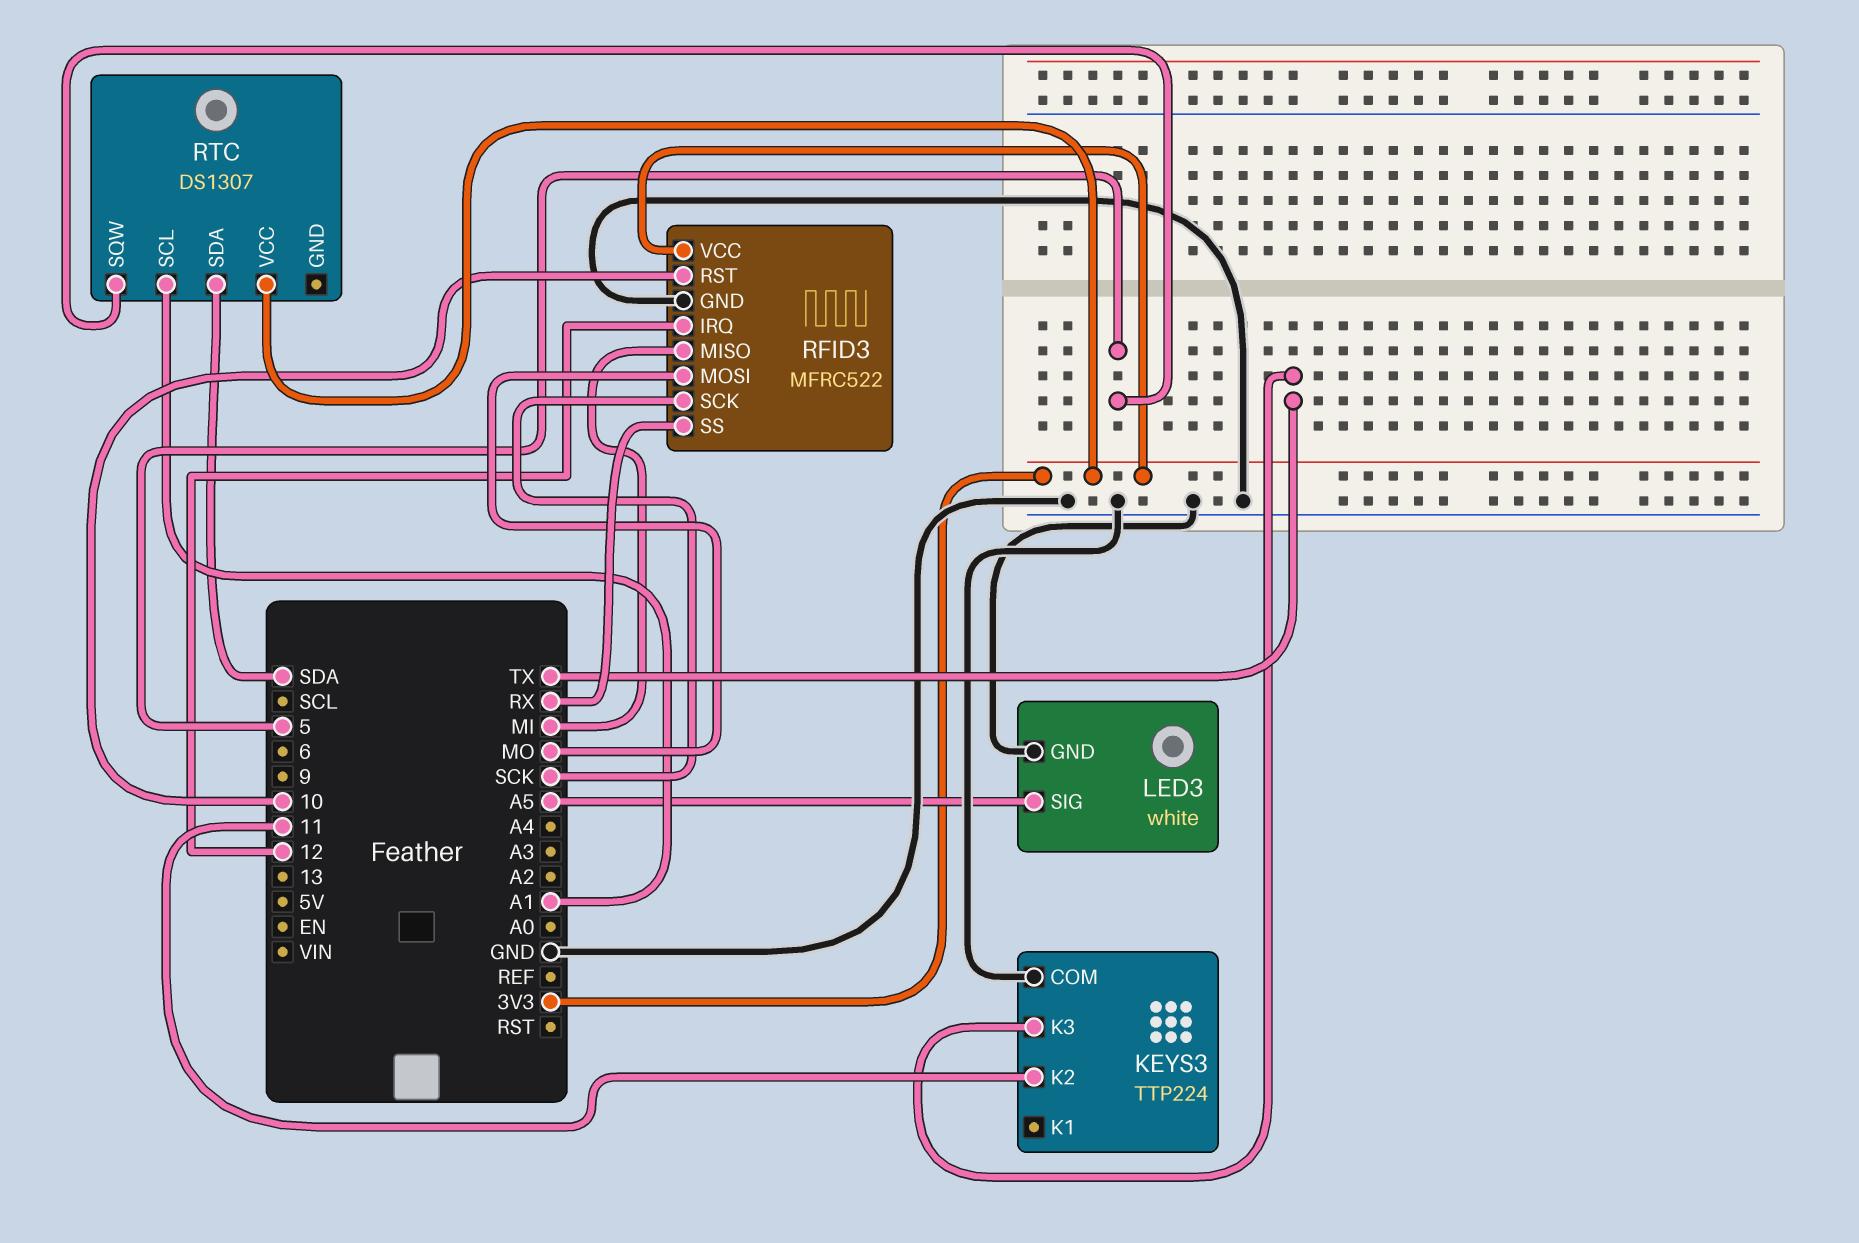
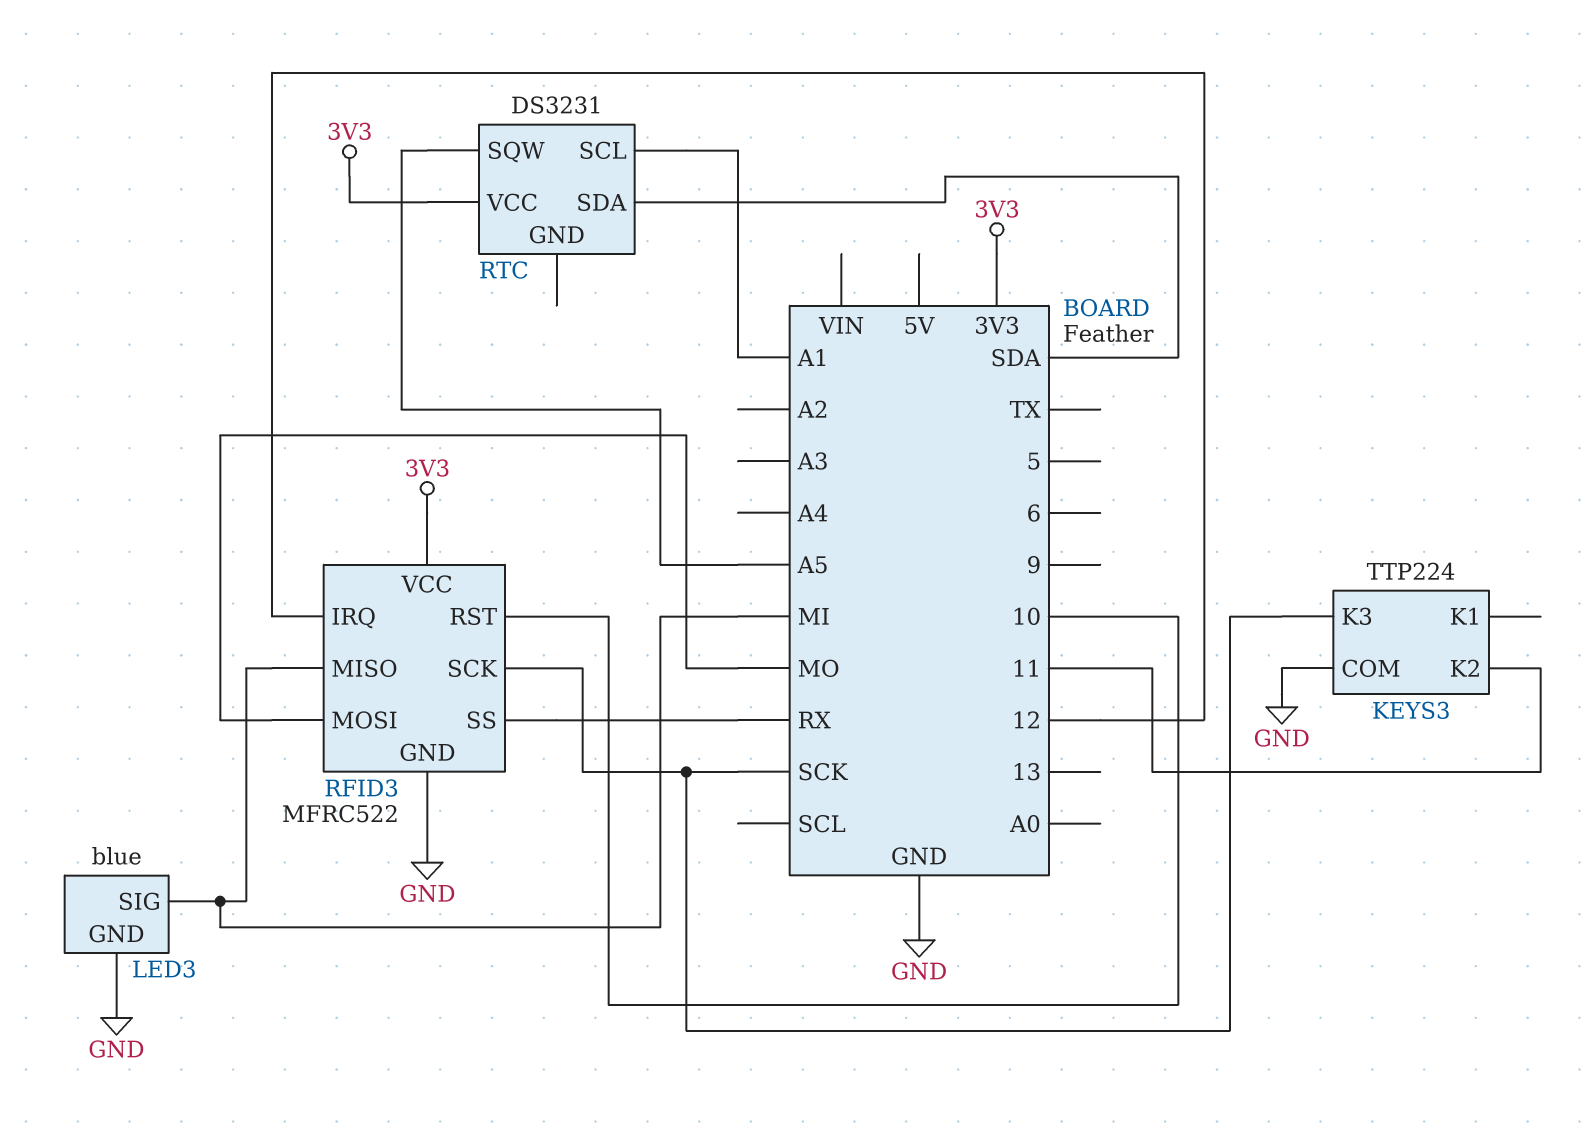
KEYS3 pin K3: TX -> SCK
LED3: white -> blue
LED3 pin SIG: A5 -> MI
RTC: DS1307 -> DS3231
RTC pin SQW: 5 -> A5

